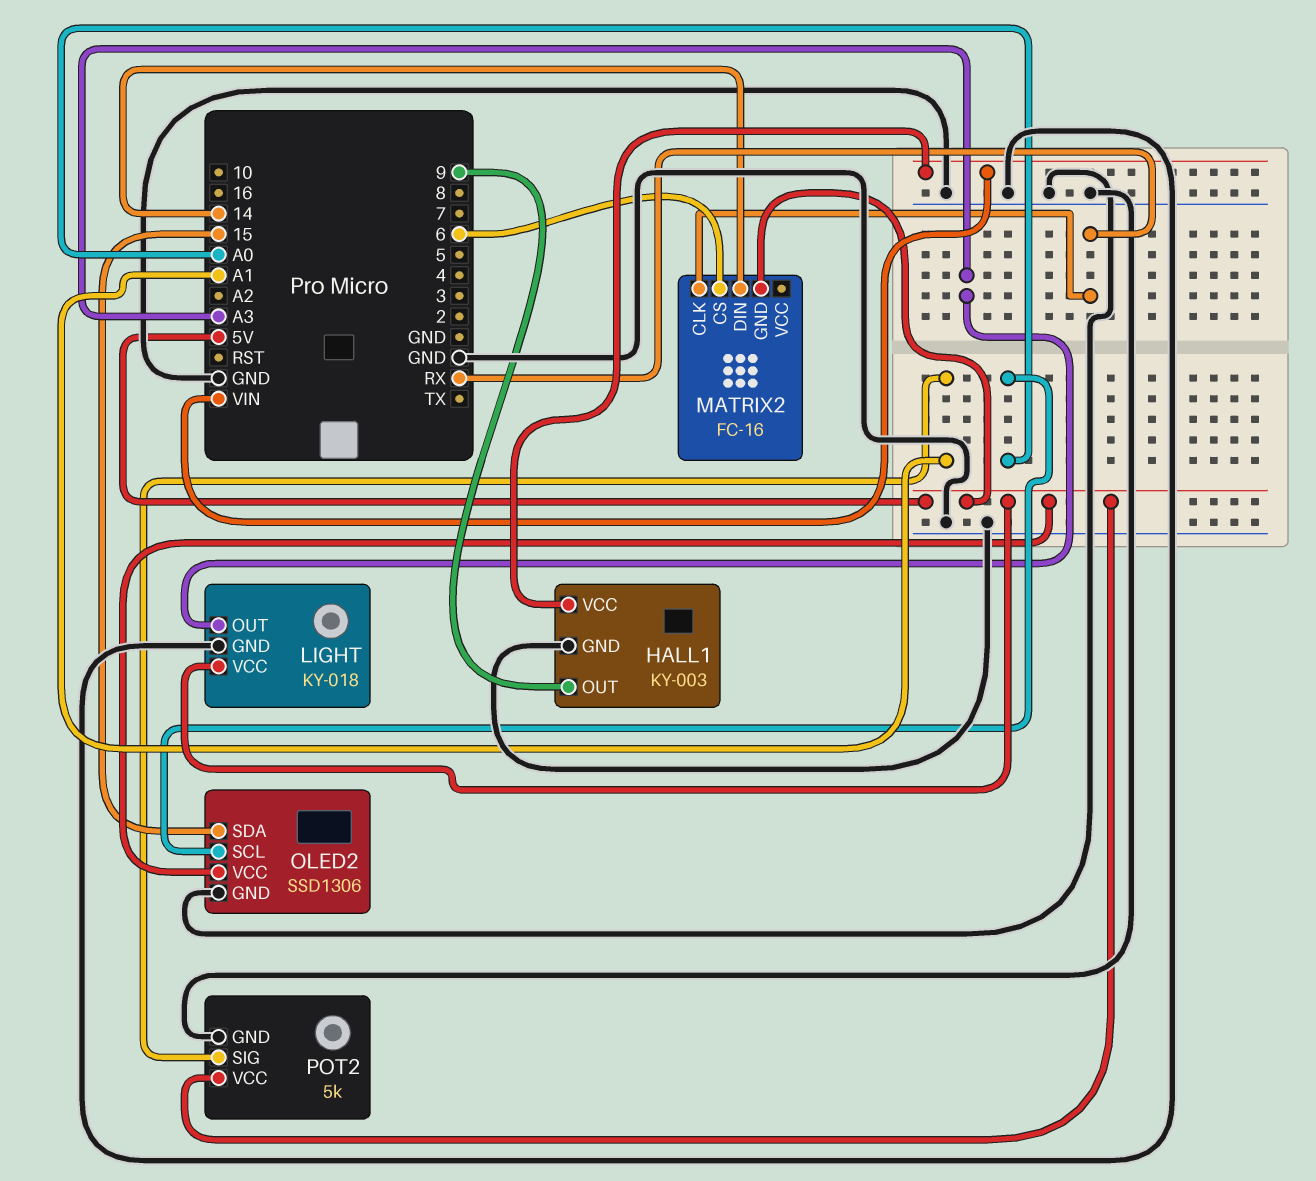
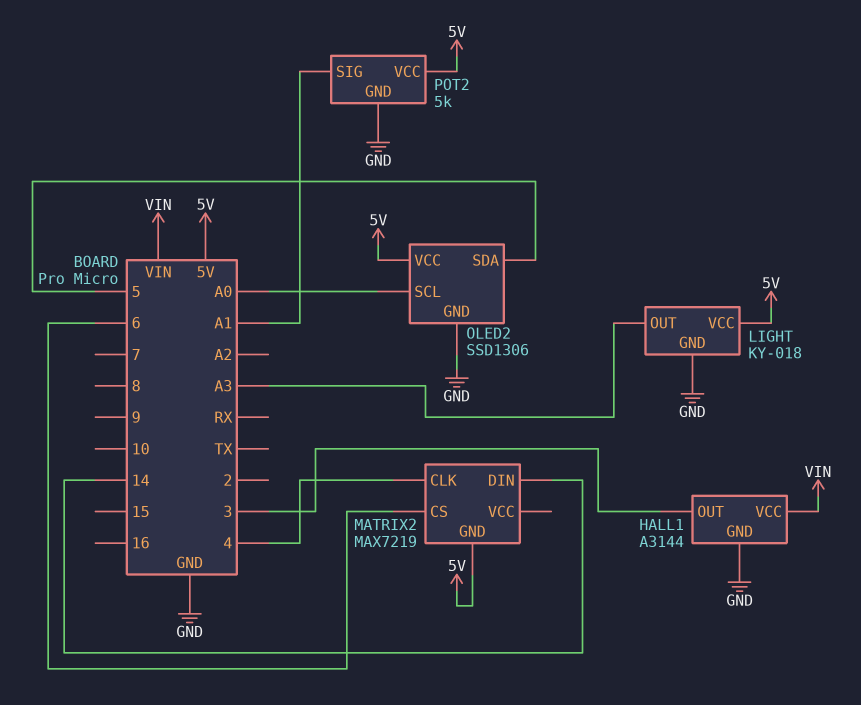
HALL1: KY-003 -> A3144
HALL1 pin OUT: 9 -> 3
MATRIX2: FC-16 -> MAX7219
MATRIX2 pin CLK: RX -> 4
OLED2 pin SDA: 15 -> 5

